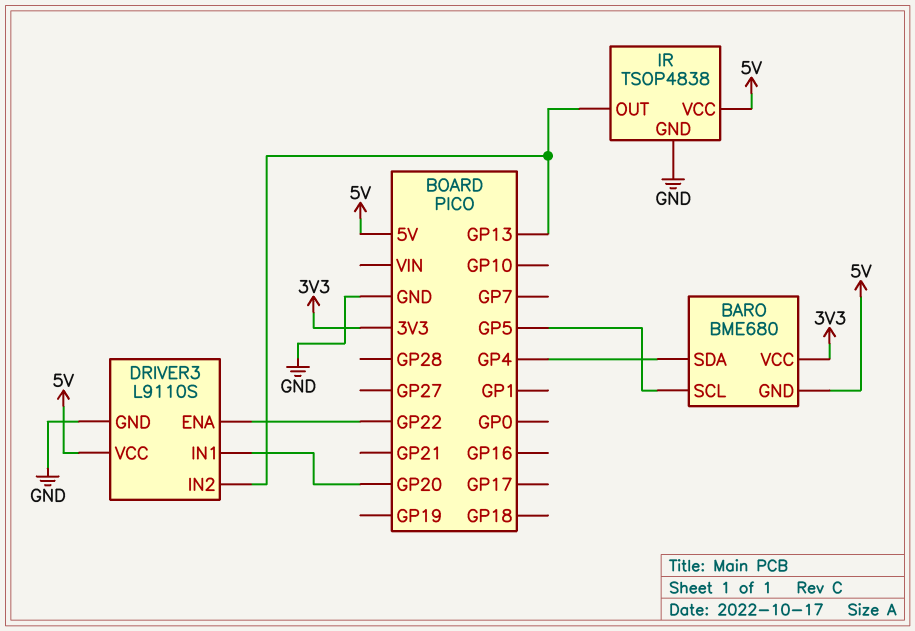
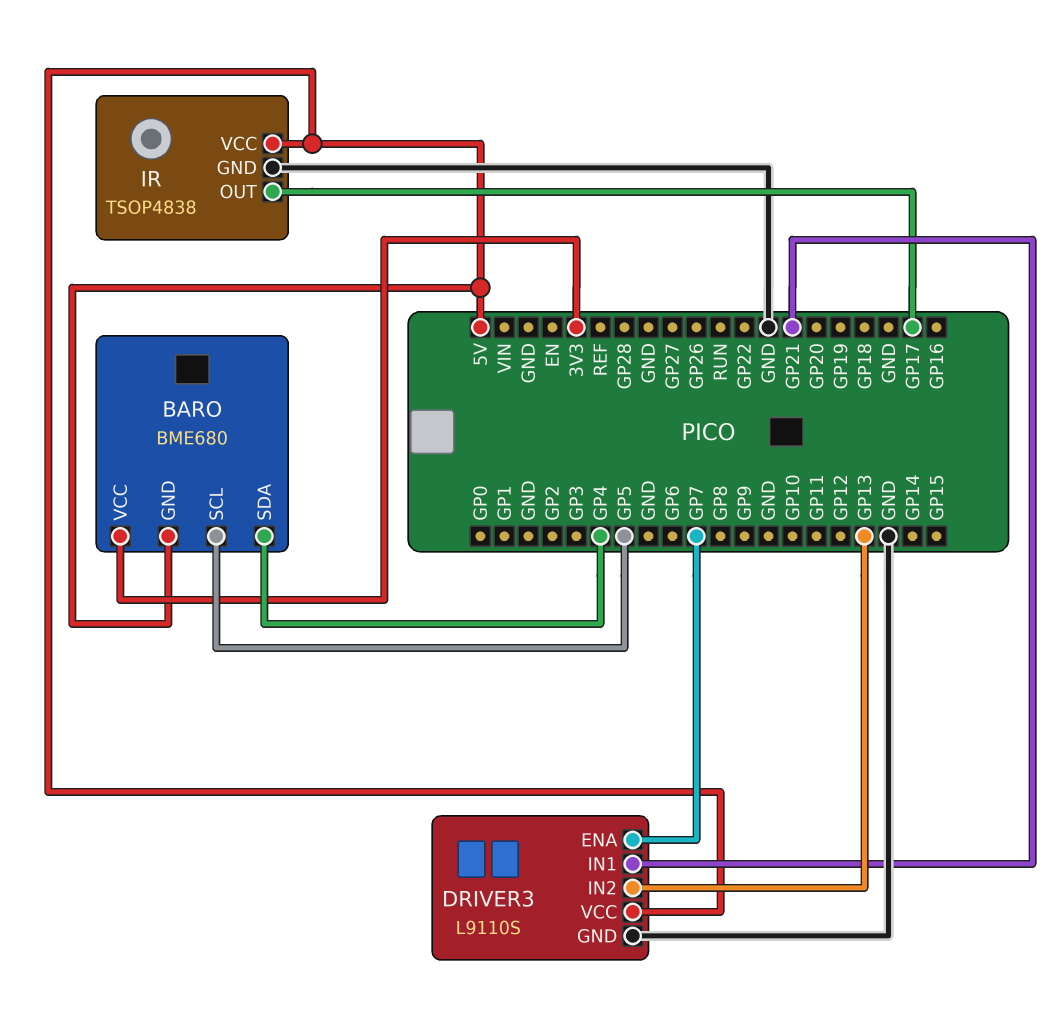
DRIVER3 pin ENA: GP22 -> GP7
DRIVER3 pin IN1: GP20 -> GP21
IR pin OUT: GP13 -> GP17

